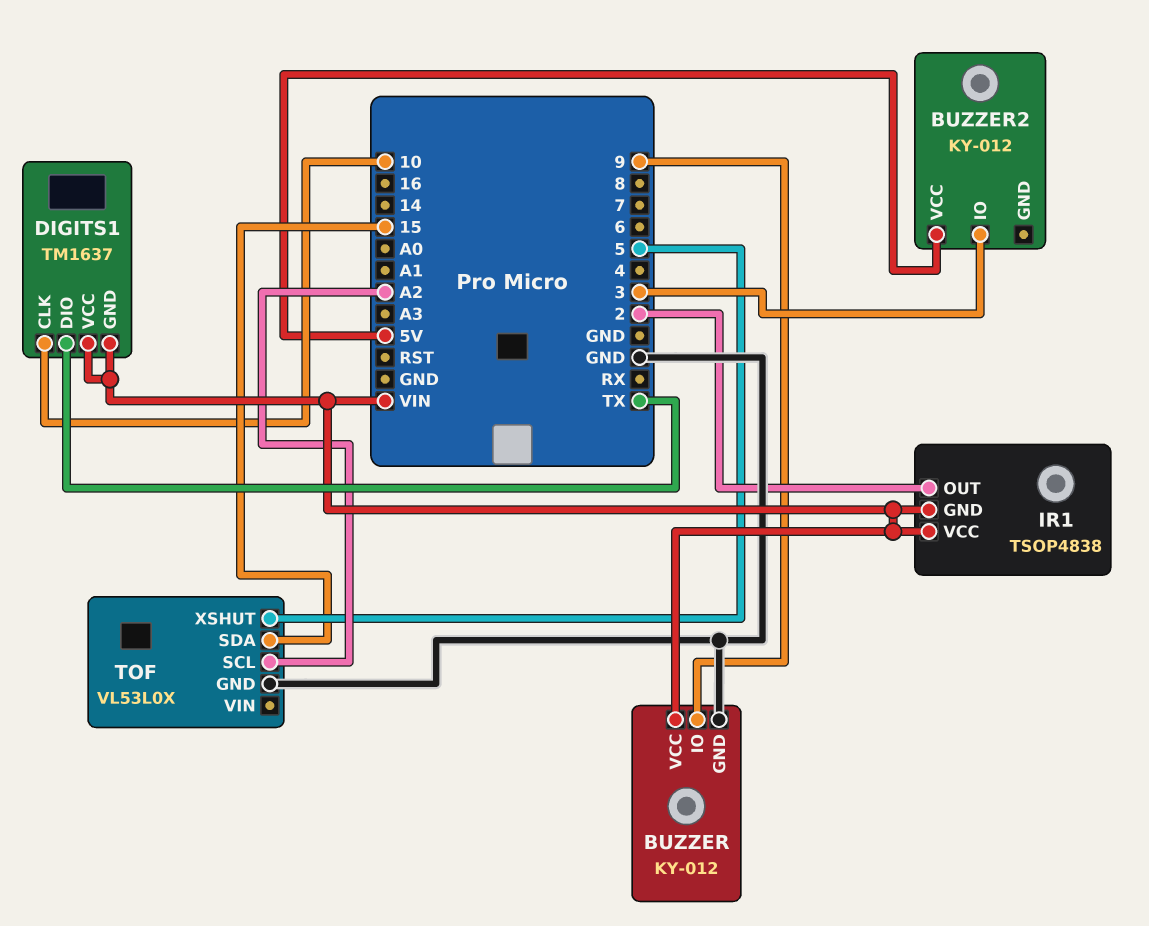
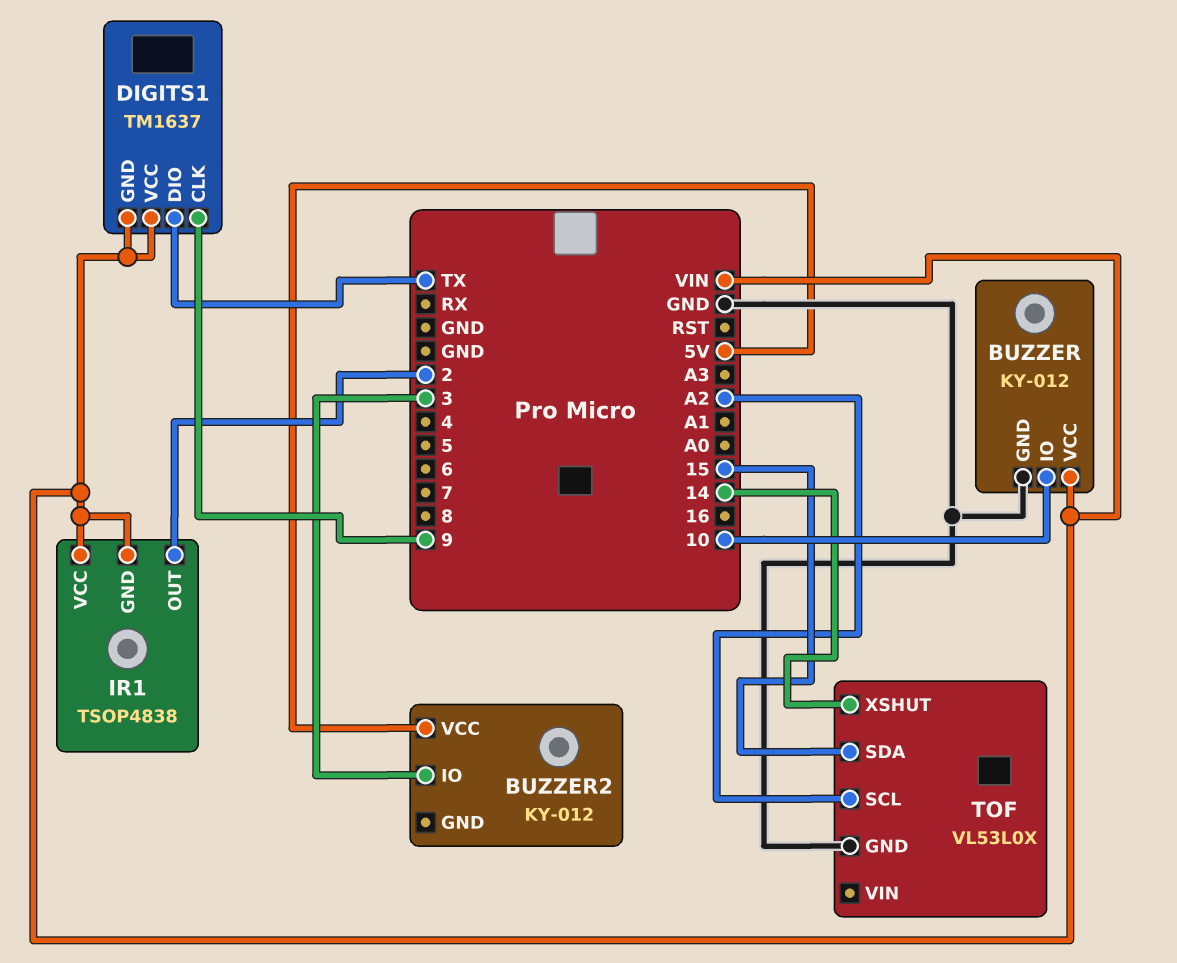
BUZZER pin IO: 9 -> 10
DIGITS1 pin CLK: 10 -> 9
TOF pin XSHUT: 5 -> 14

